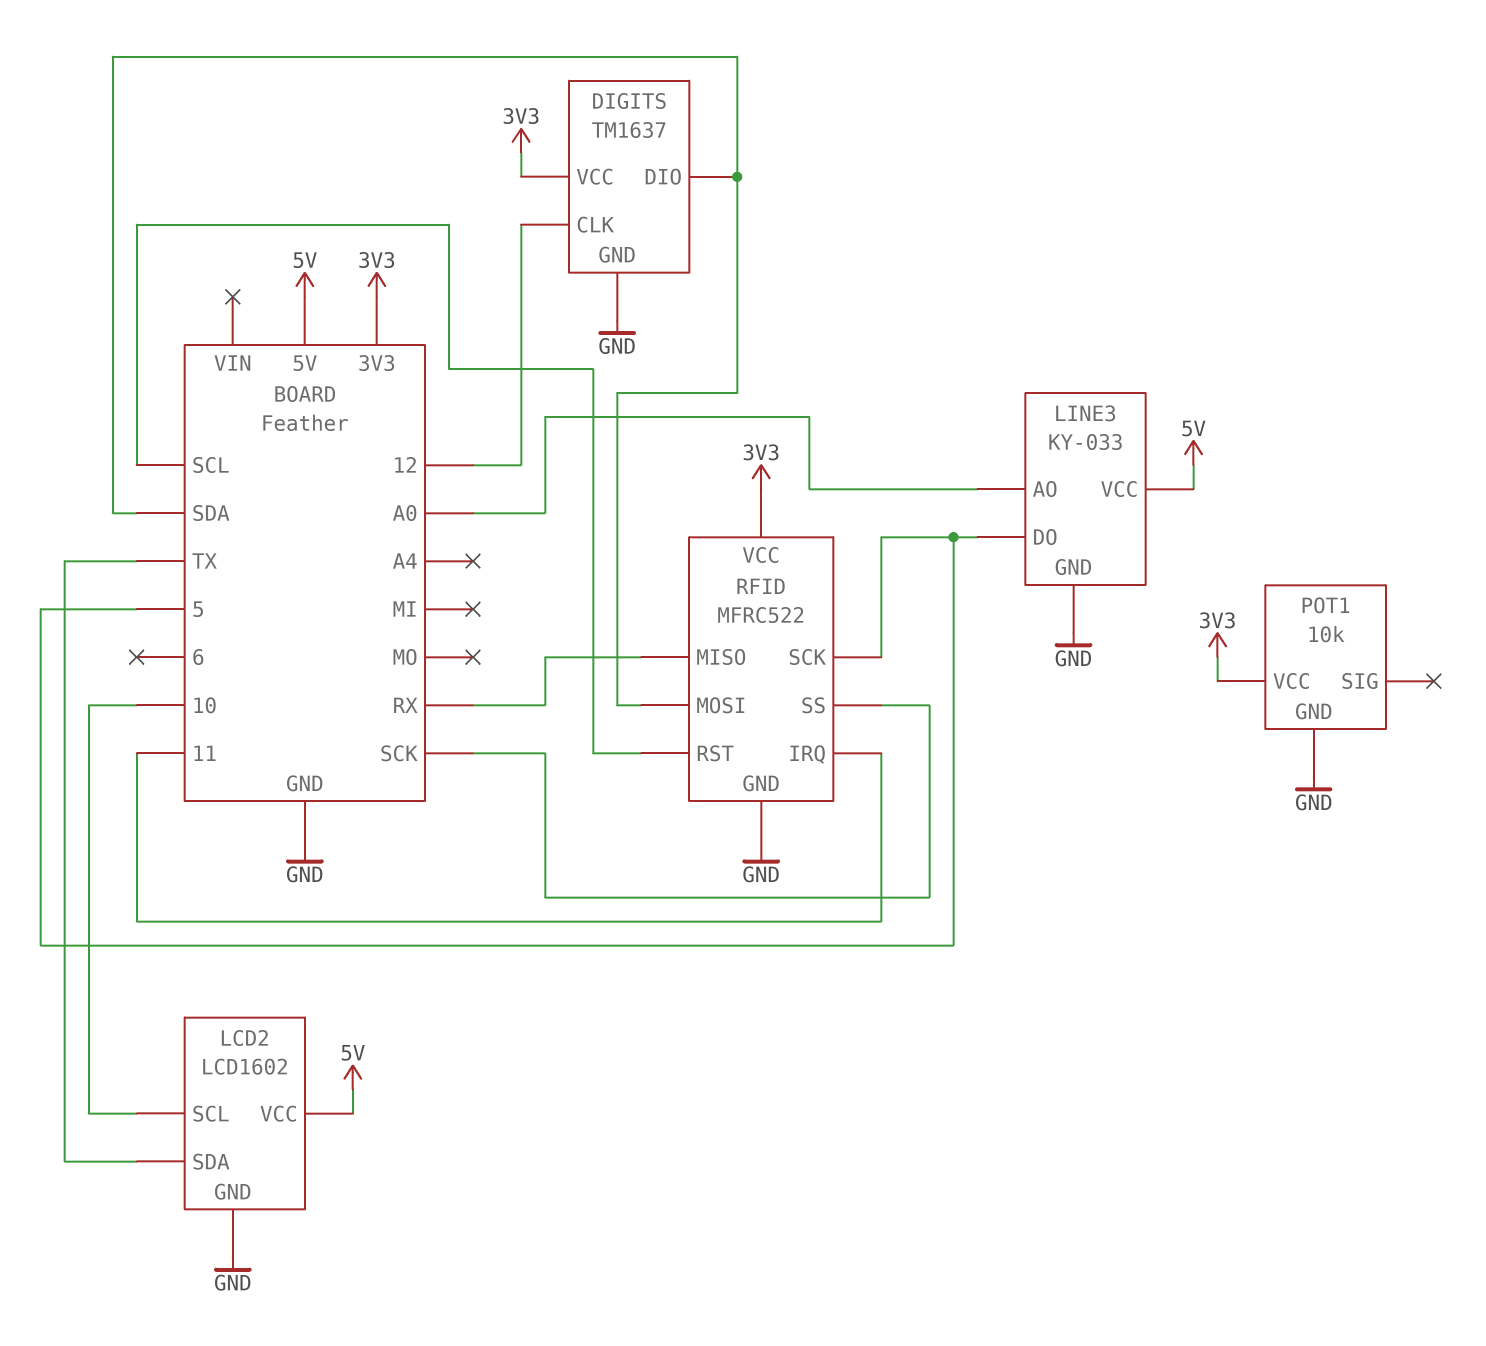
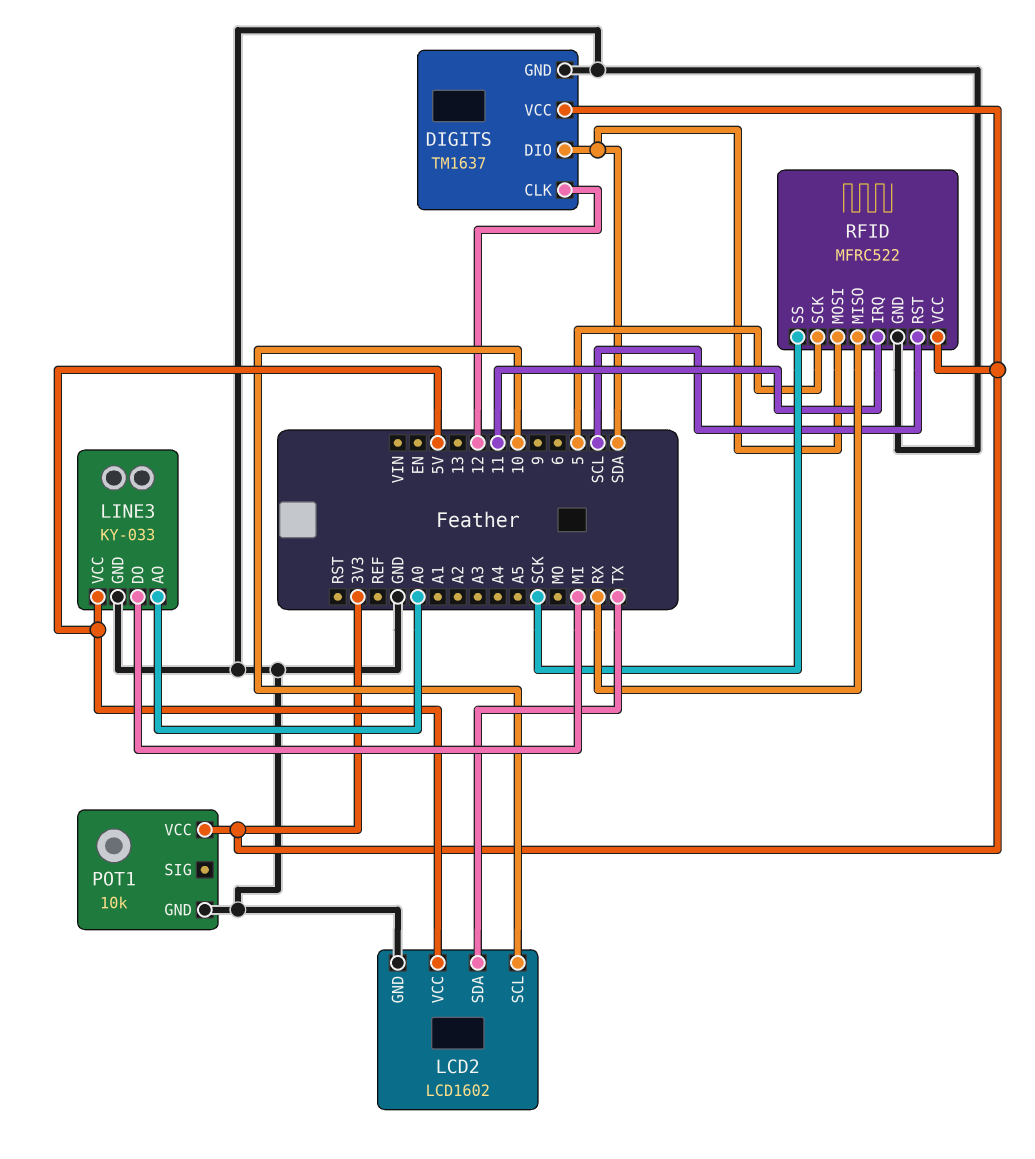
LINE3 pin DO: 5 -> MI

